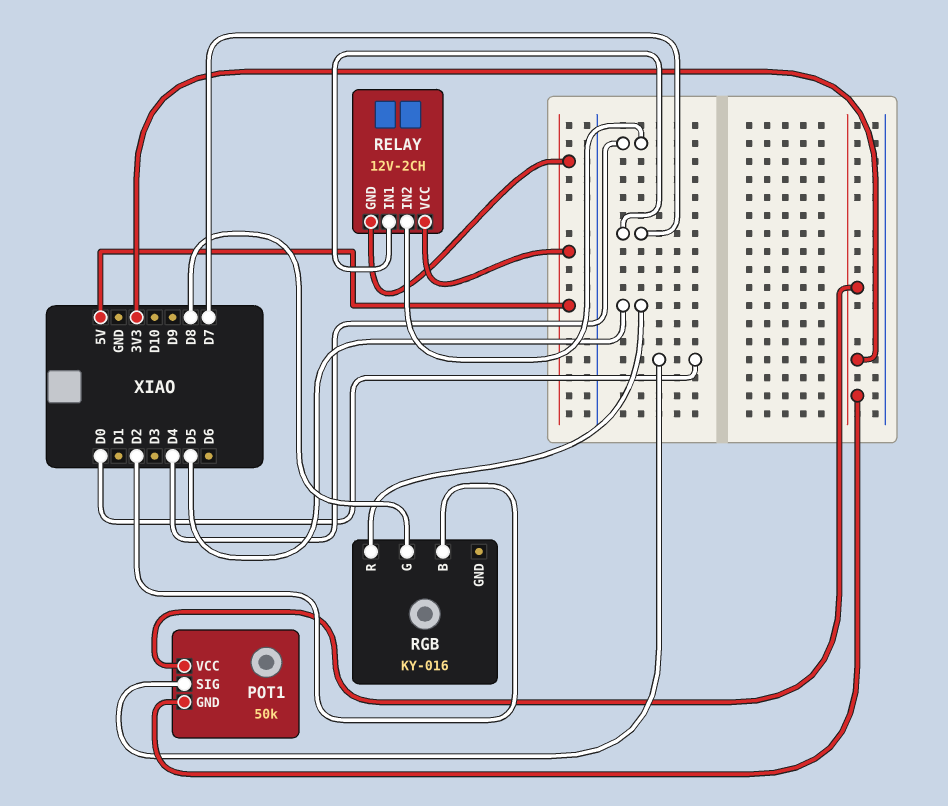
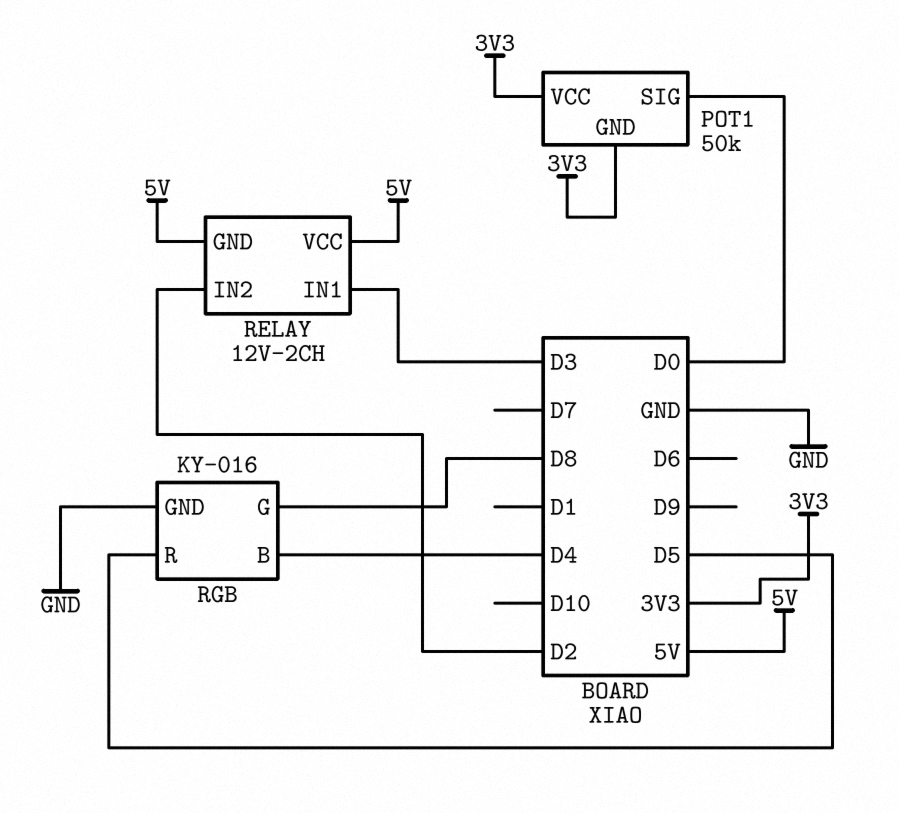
RELAY pin IN1: D7 -> D3
RELAY pin IN2: D4 -> D2
RGB pin B: D2 -> D4
RGB pin GND: none -> GND

